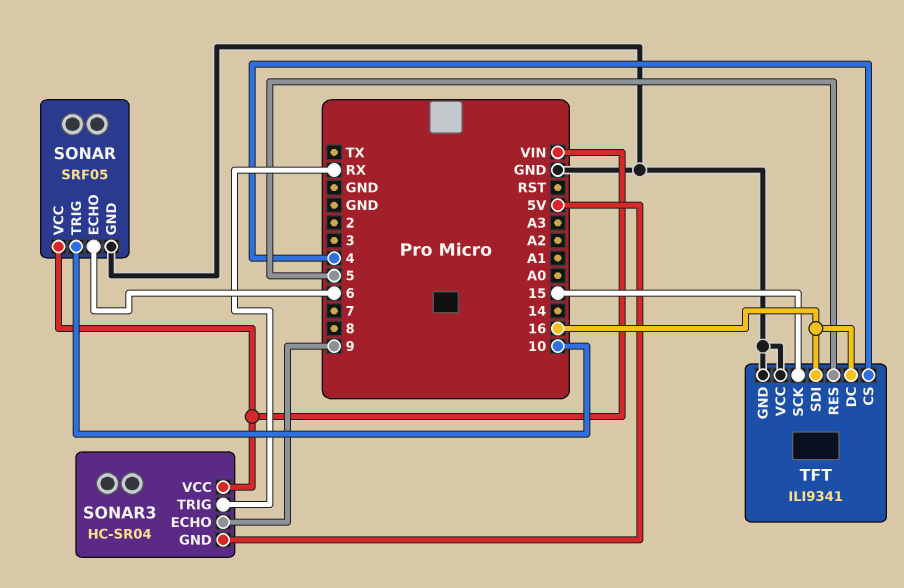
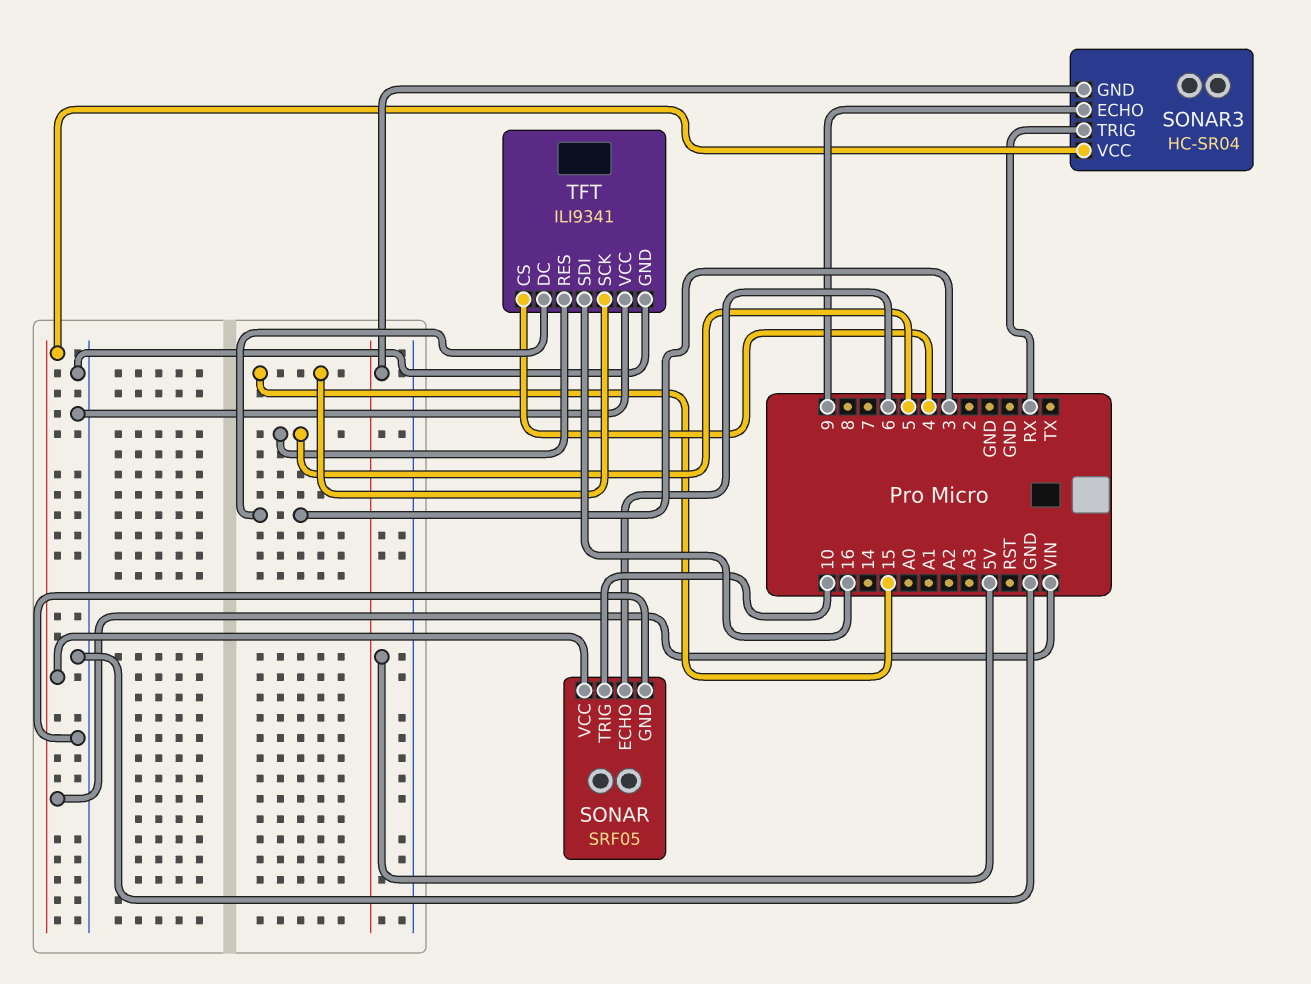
TFT pin DC: 16 -> 3

